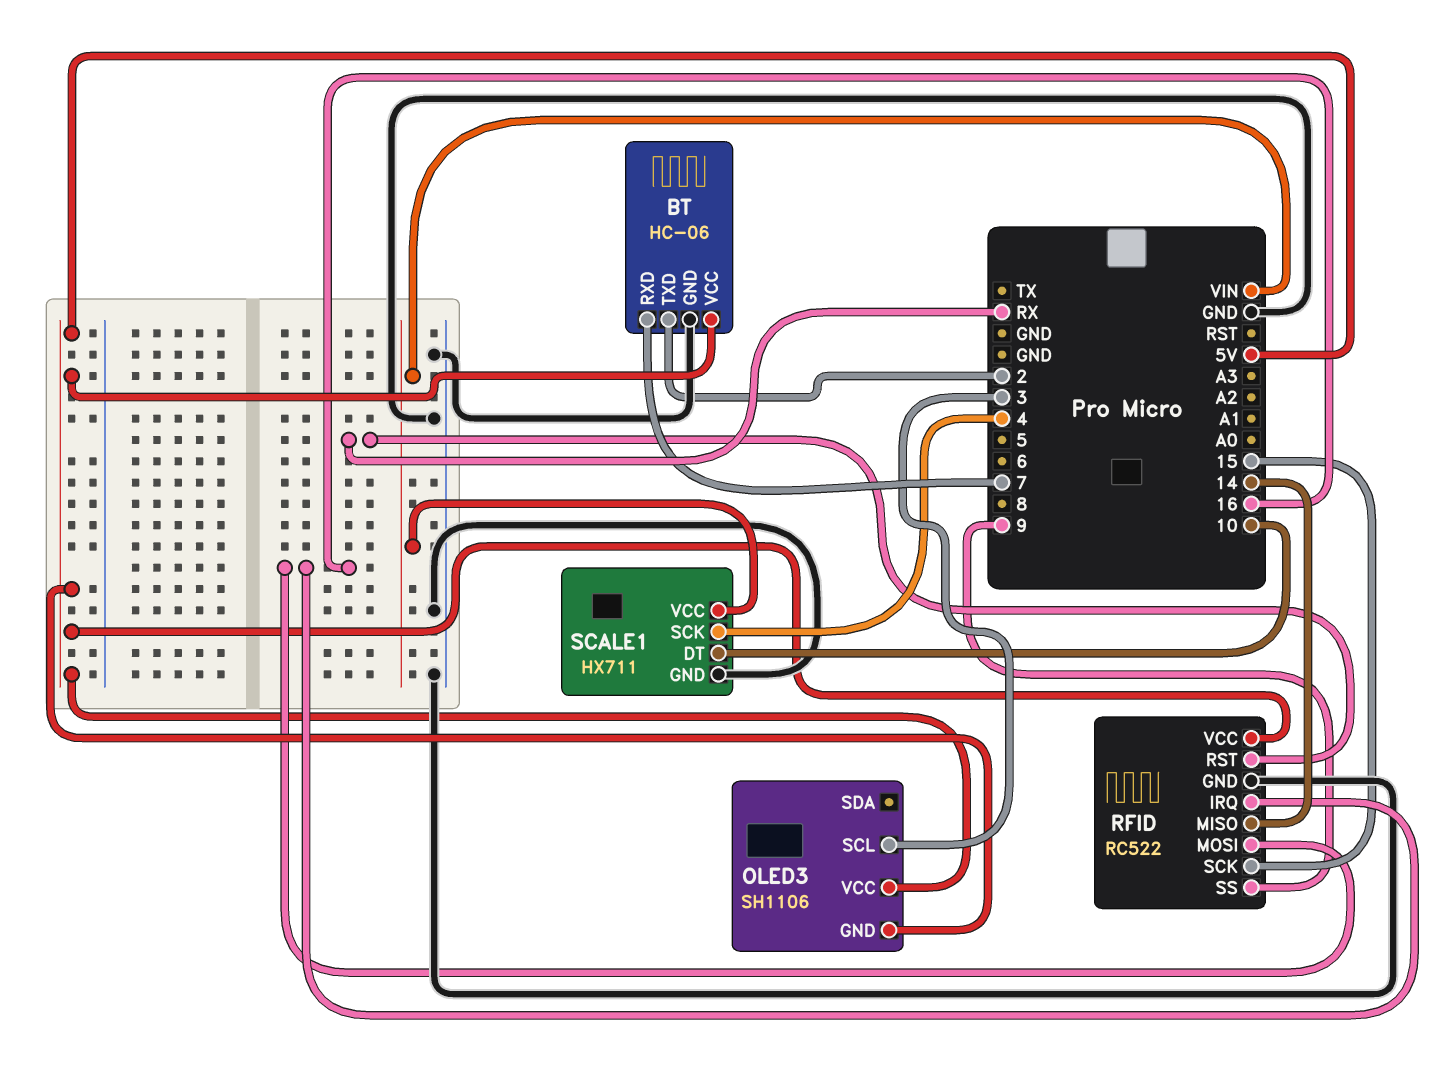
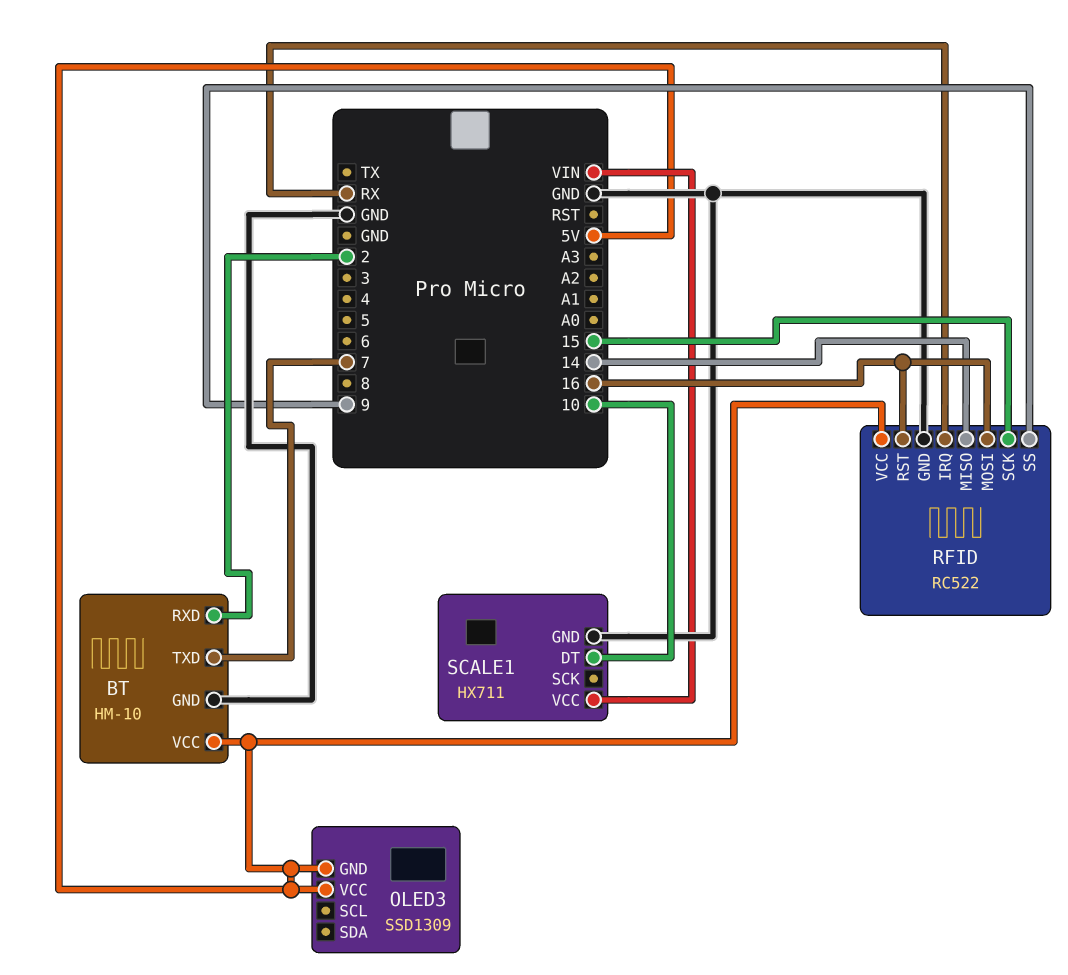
BT: HC-06 -> HM-10
BT pin RXD: 7 -> 2
BT pin TXD: 2 -> 7
OLED3: SH1106 -> SSD1309
OLED3 pin SCL: 3 -> none
RFID pin IRQ: 16 -> RX
RFID pin RST: RX -> 16
SCALE1 pin SCK: 4 -> none

